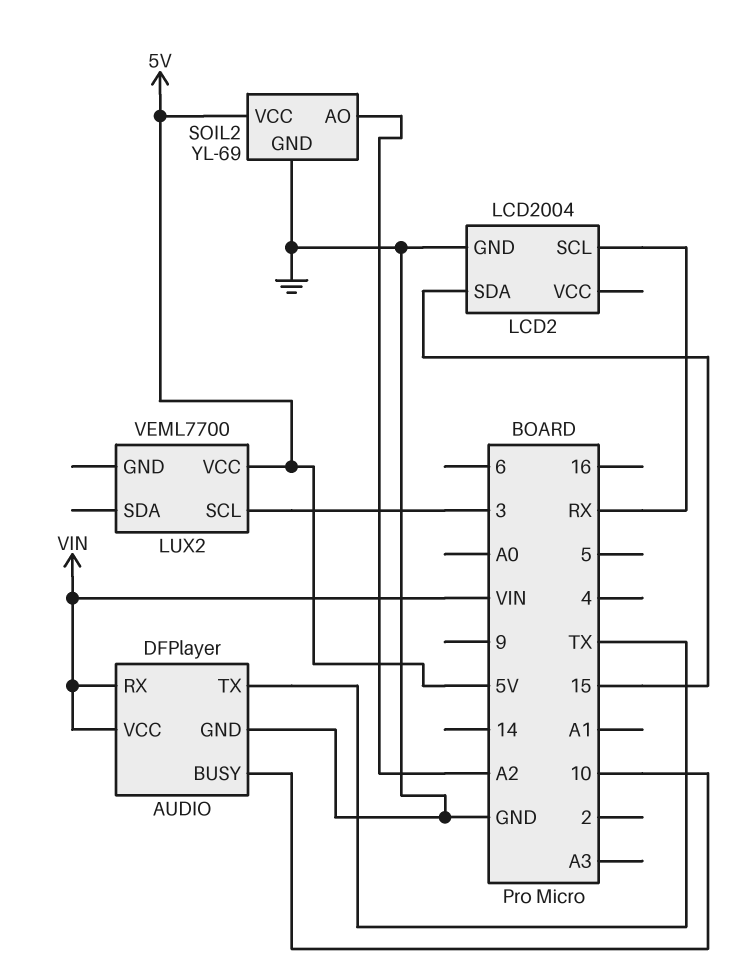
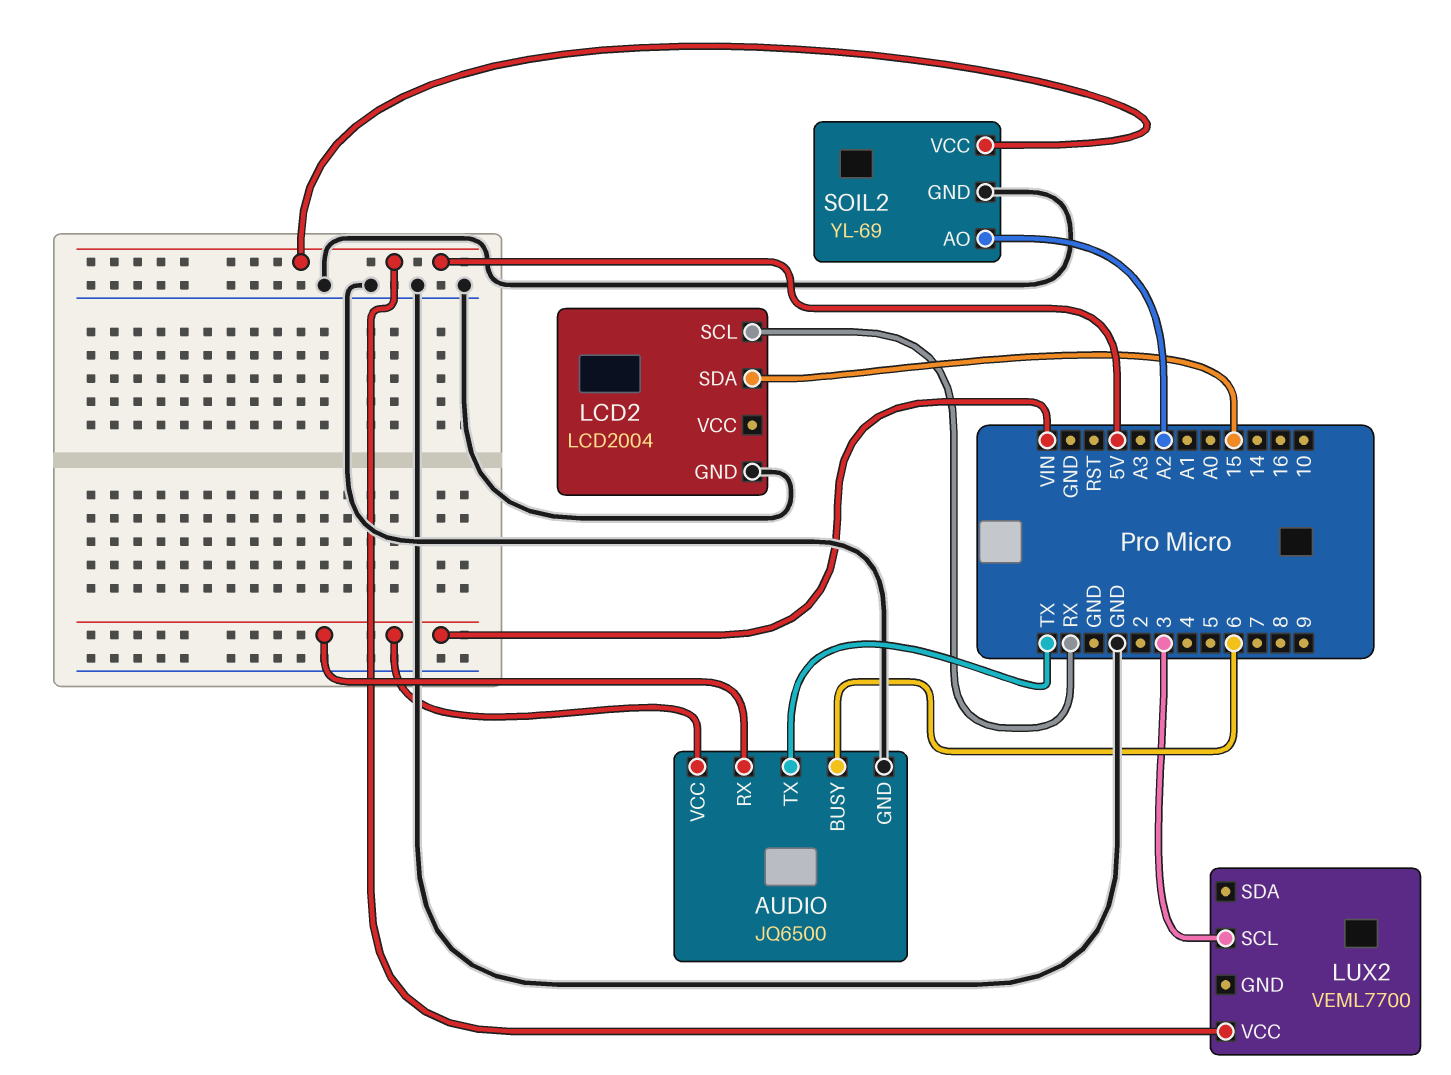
AUDIO: DFPlayer -> JQ6500
AUDIO pin BUSY: 10 -> 6

